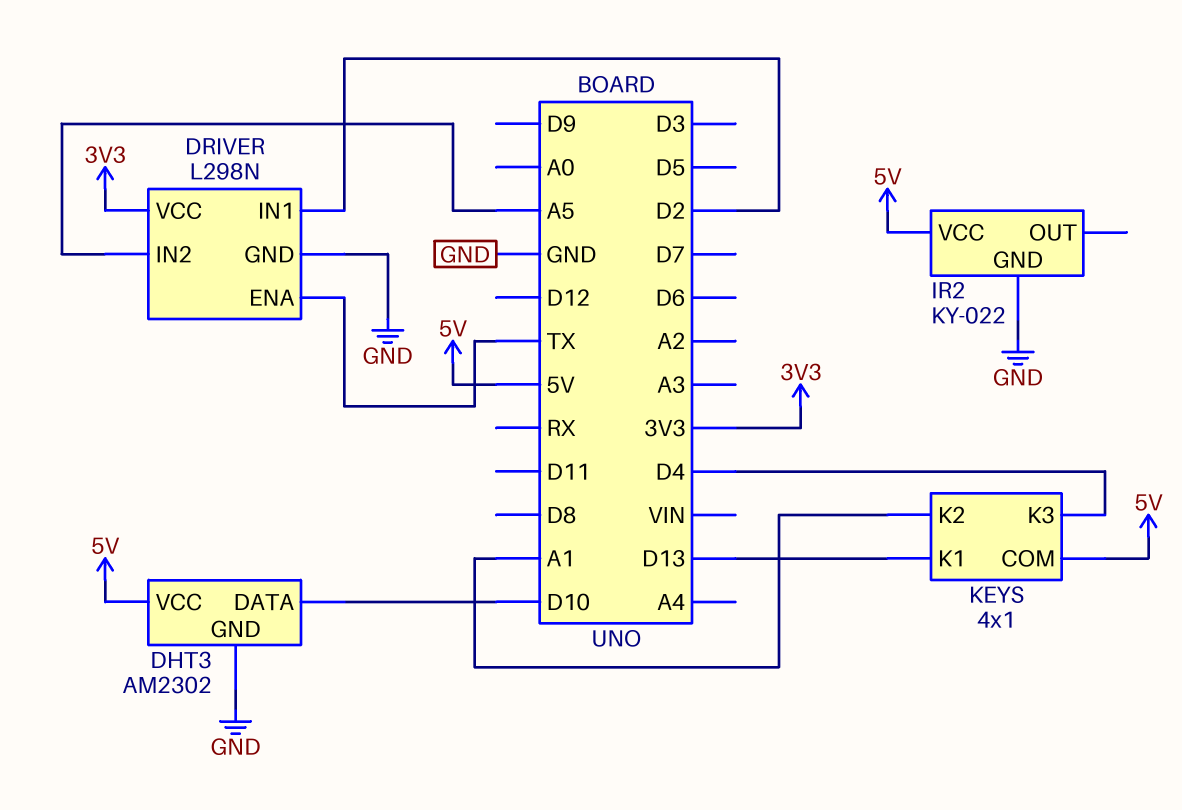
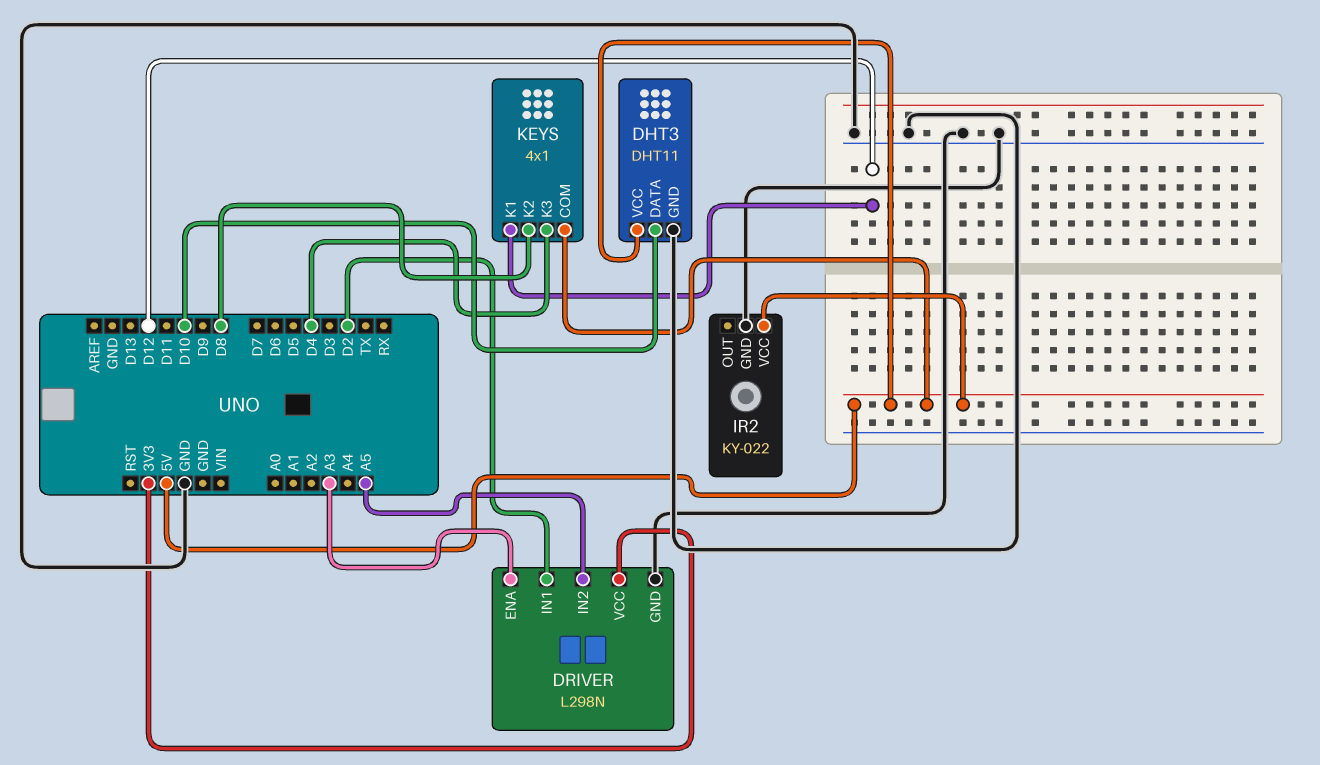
DHT3: AM2302 -> DHT11
DRIVER pin ENA: TX -> A3
KEYS pin K1: D13 -> D12
KEYS pin K2: A1 -> D8

